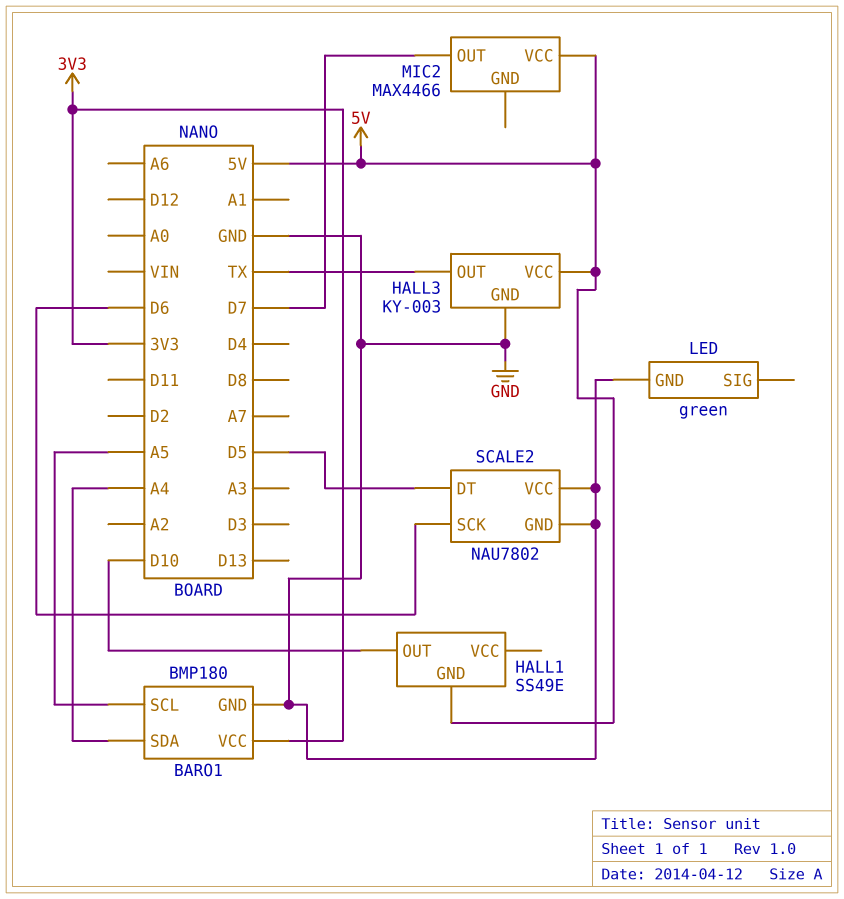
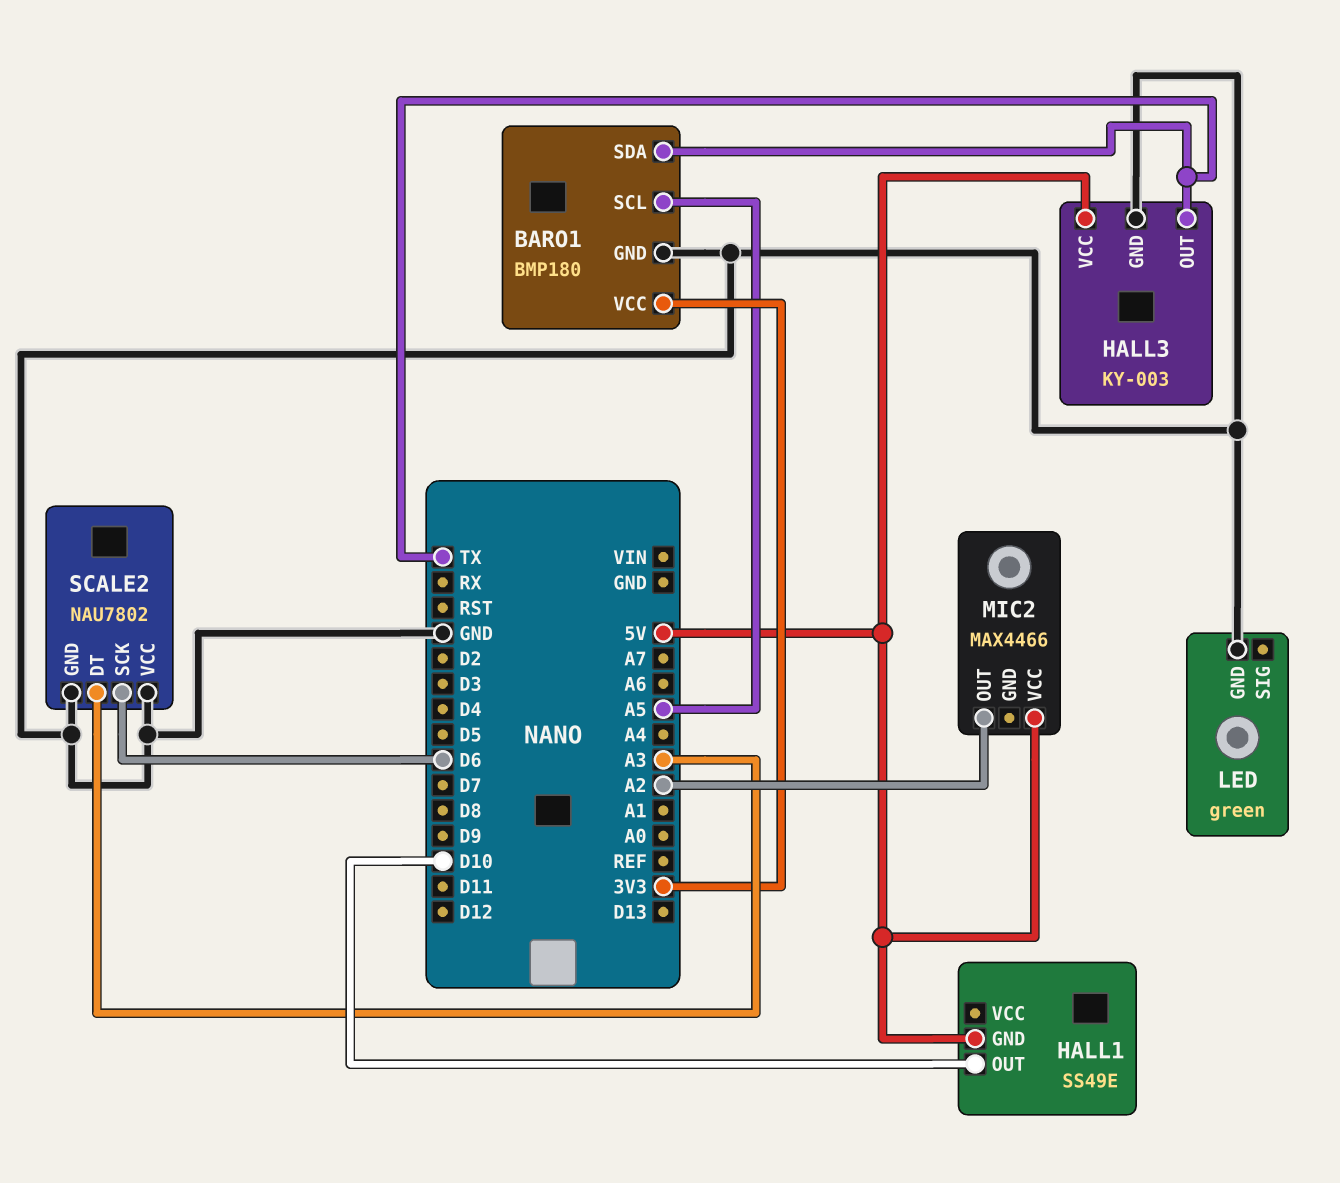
BARO1 pin SDA: A4 -> TX
MIC2 pin OUT: D7 -> A2
SCALE2 pin DT: D5 -> A3

